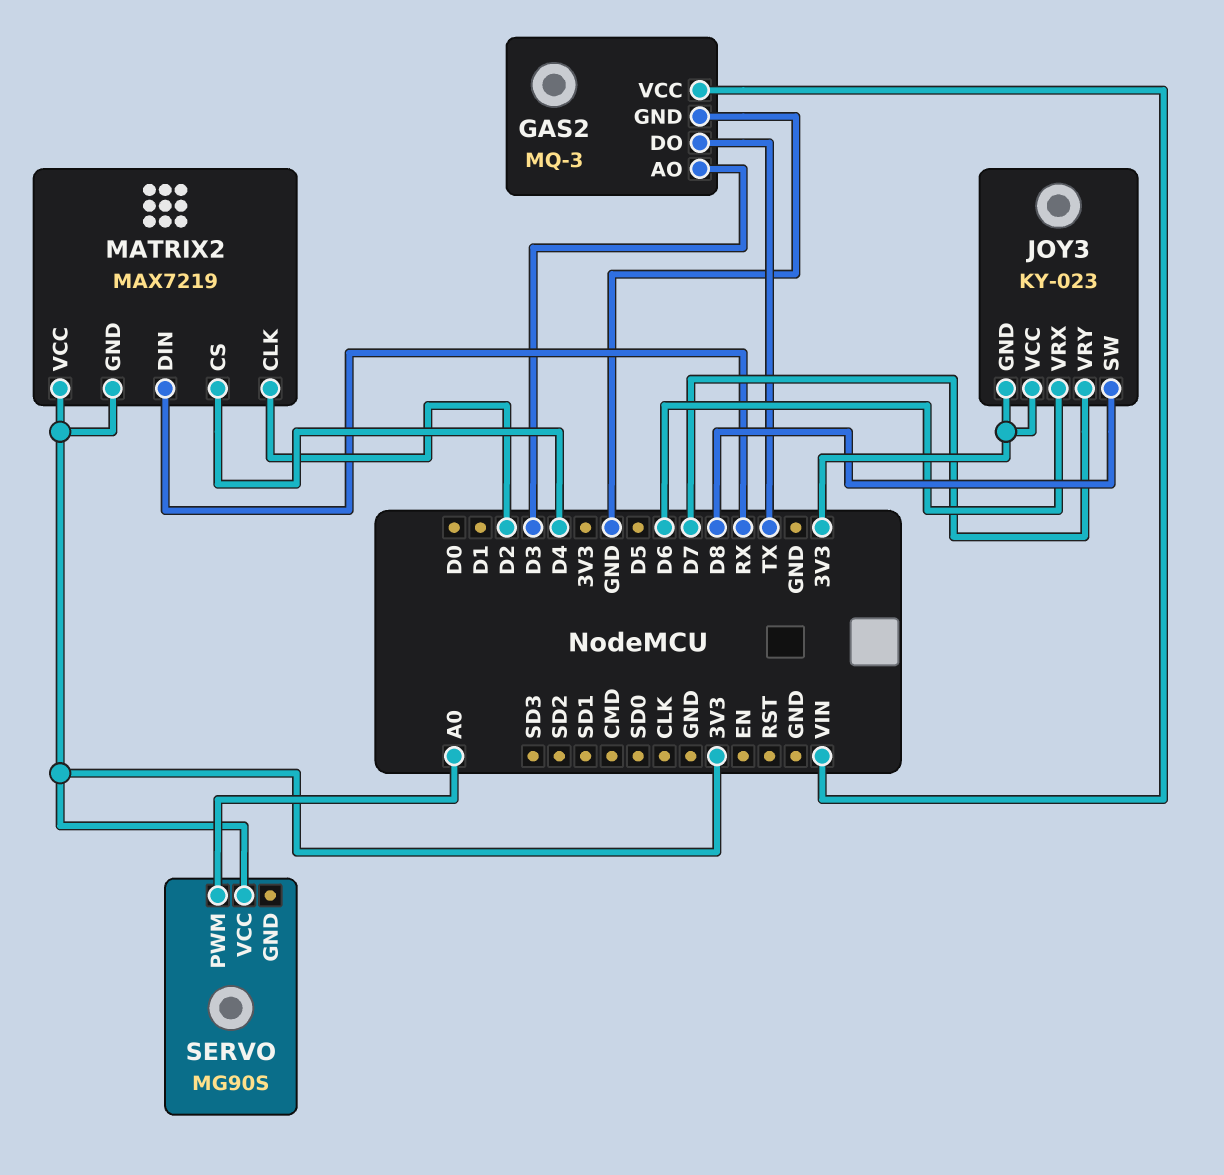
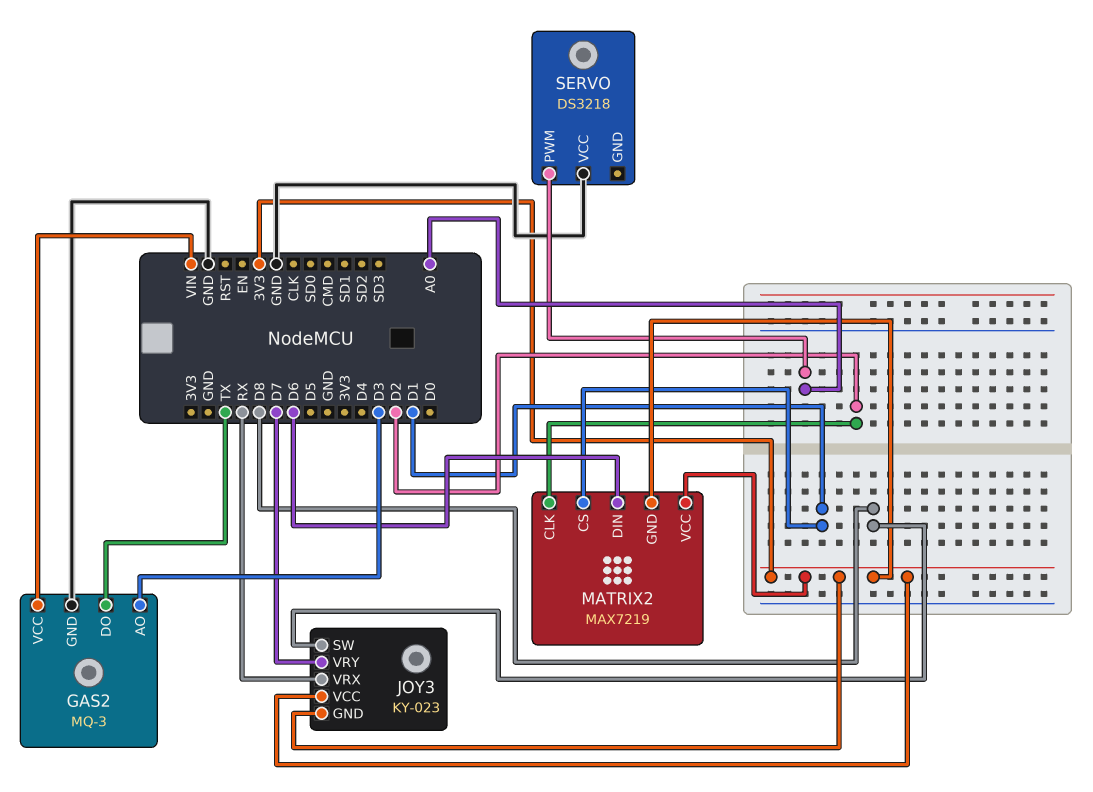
JOY3 pin VRX: D6 -> RX
MATRIX2 pin CS: D4 -> D1
MATRIX2 pin DIN: RX -> D6
SERVO: MG90S -> DS3218
SERVO pin VCC: 3V3 -> GND

